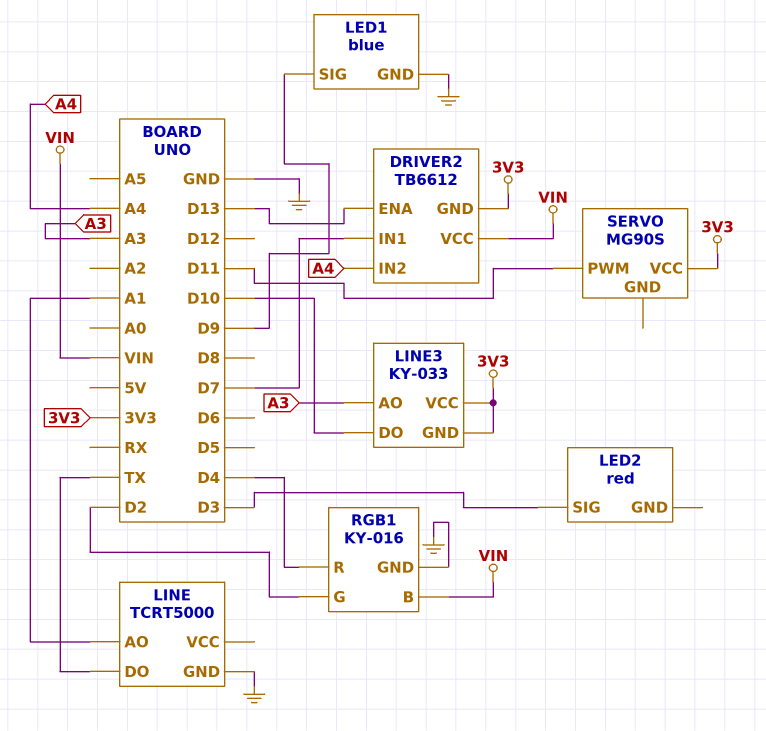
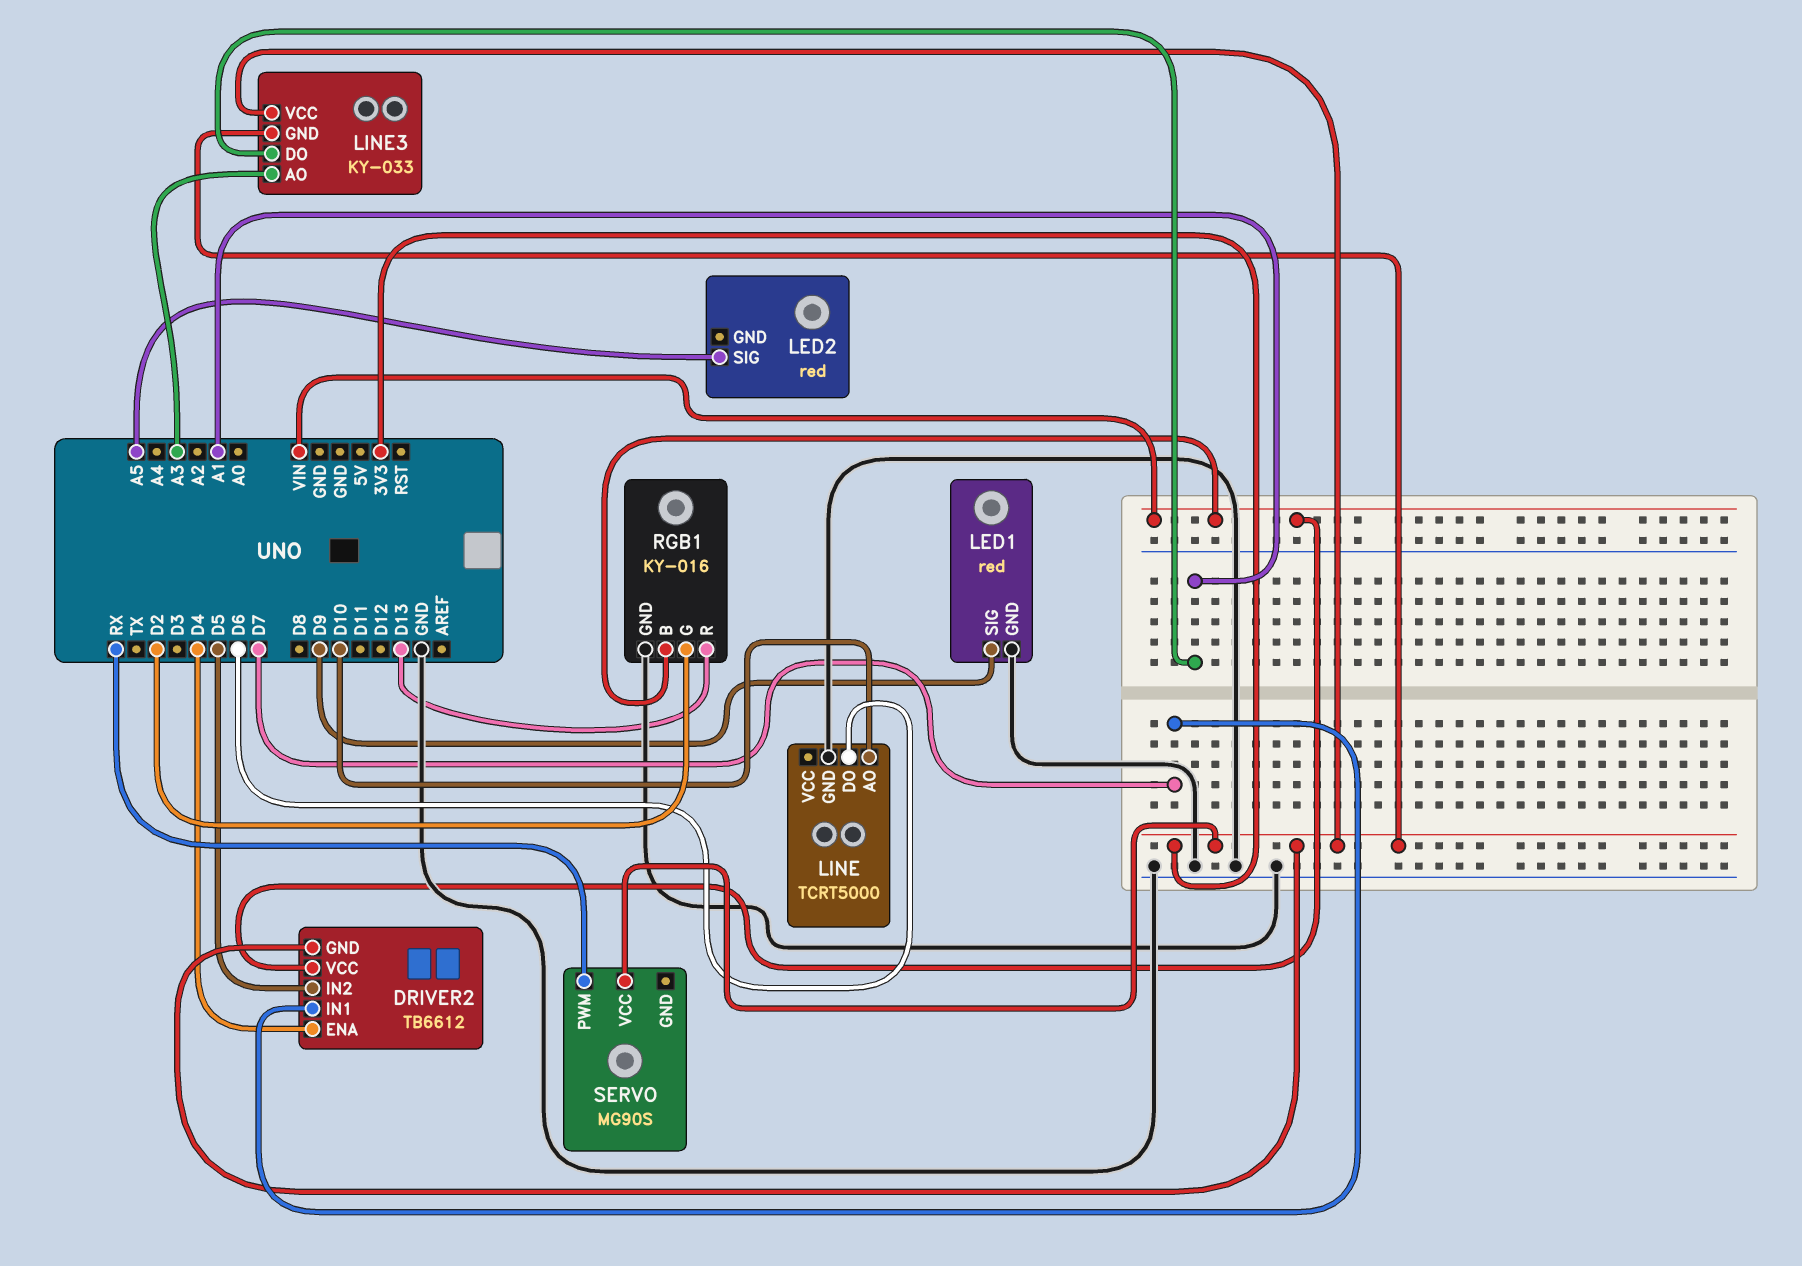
DRIVER2 pin ENA: D13 -> D4
DRIVER2 pin IN2: A4 -> D5
LED1: blue -> red
LED2 pin SIG: D3 -> A5
LINE pin AO: A1 -> D10
LINE pin DO: TX -> D6
LINE3 pin DO: D10 -> A1
RGB1 pin R: D4 -> D13
SERVO pin PWM: D11 -> RX

